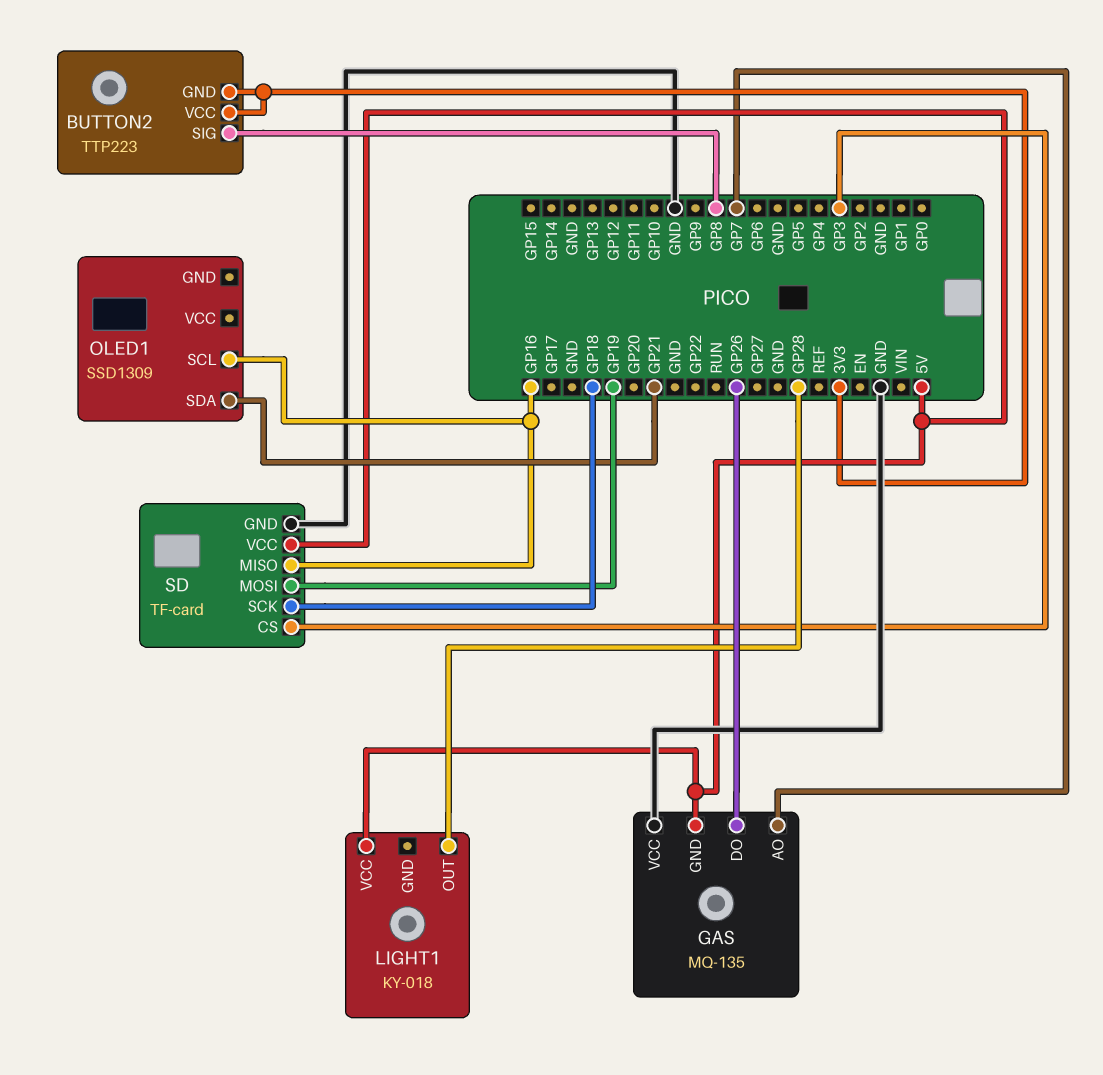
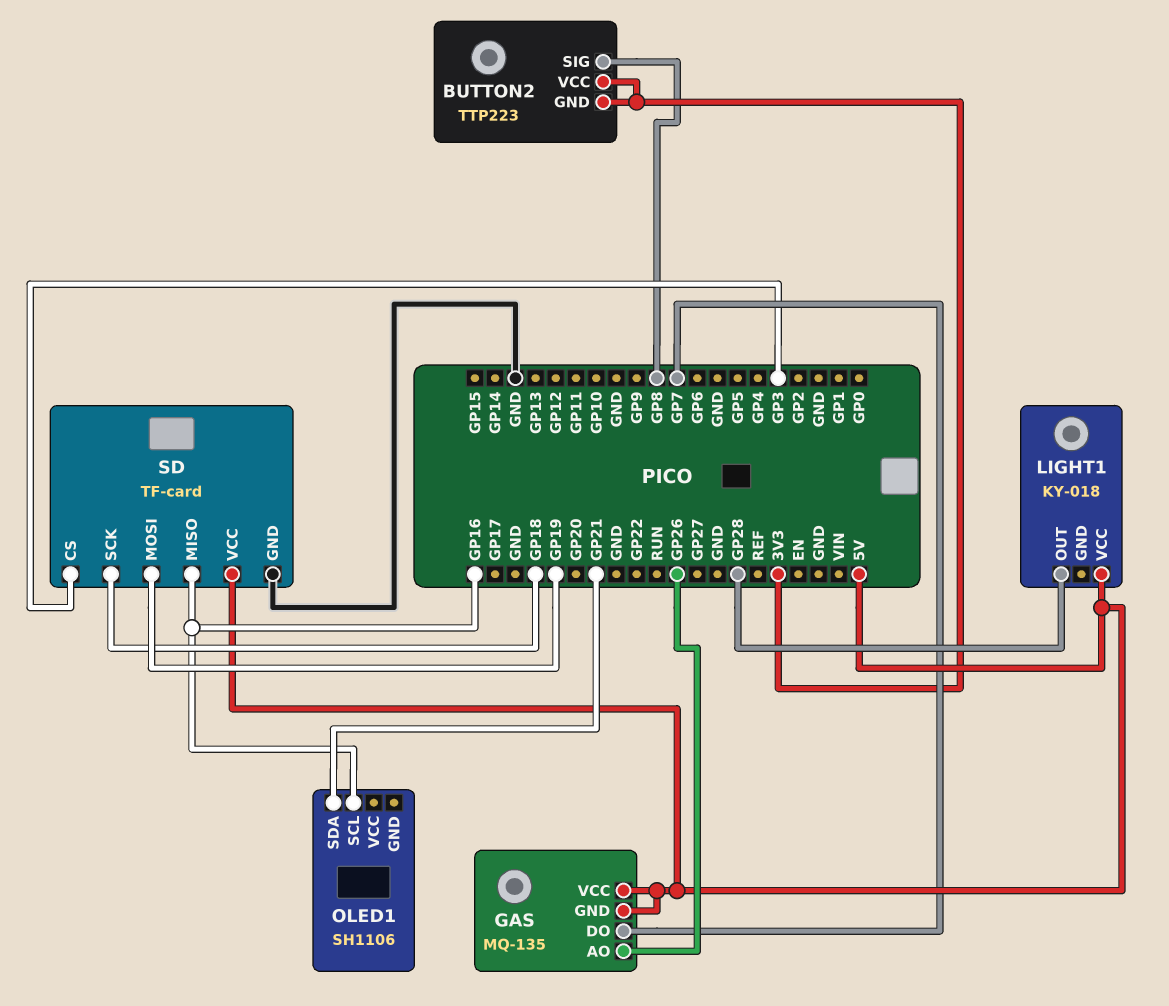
GAS pin AO: GP7 -> GP26
GAS pin DO: GP26 -> GP7
GAS pin VCC: GND -> 5V
OLED1: SSD1309 -> SH1106

